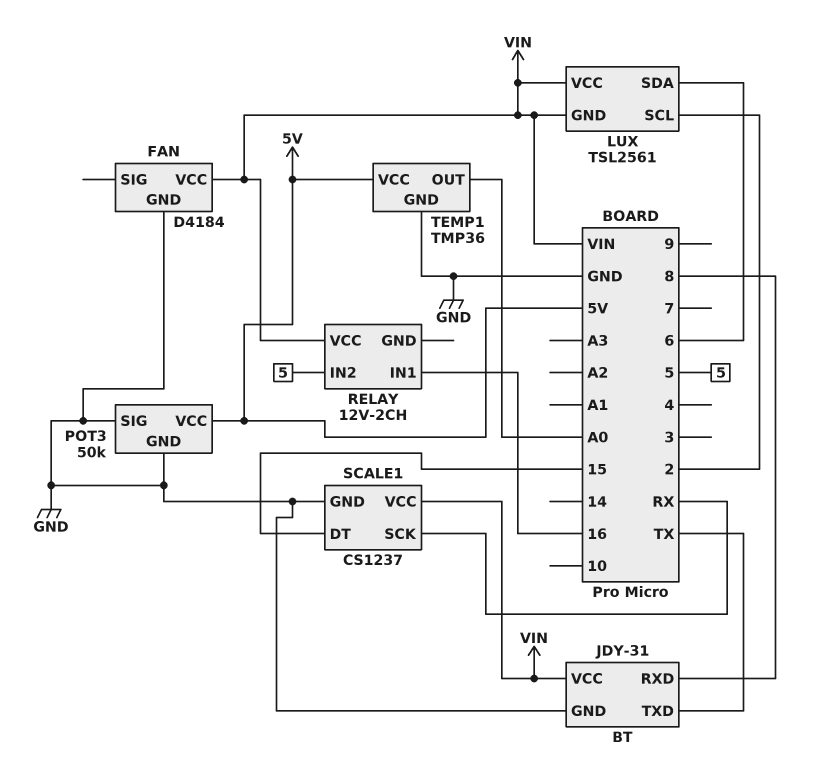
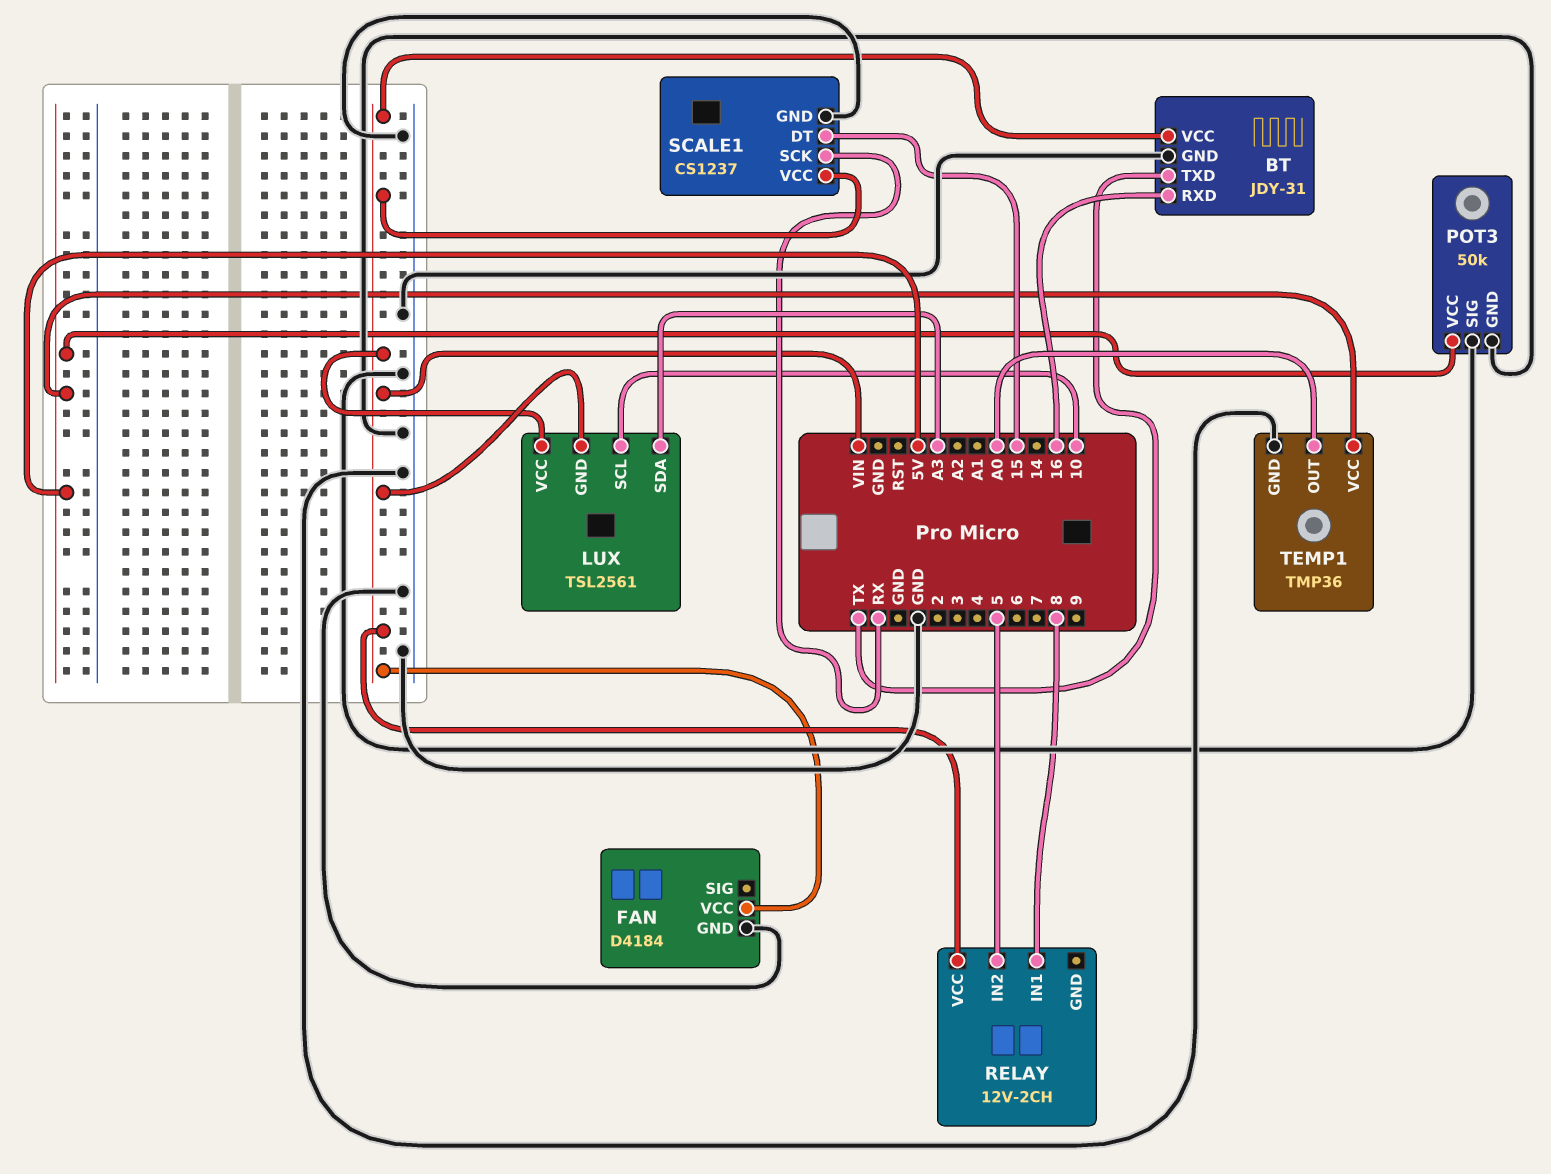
BT pin RXD: 8 -> 16
LUX pin SCL: 2 -> 10
LUX pin SDA: 6 -> A3
RELAY pin IN1: 16 -> 8

